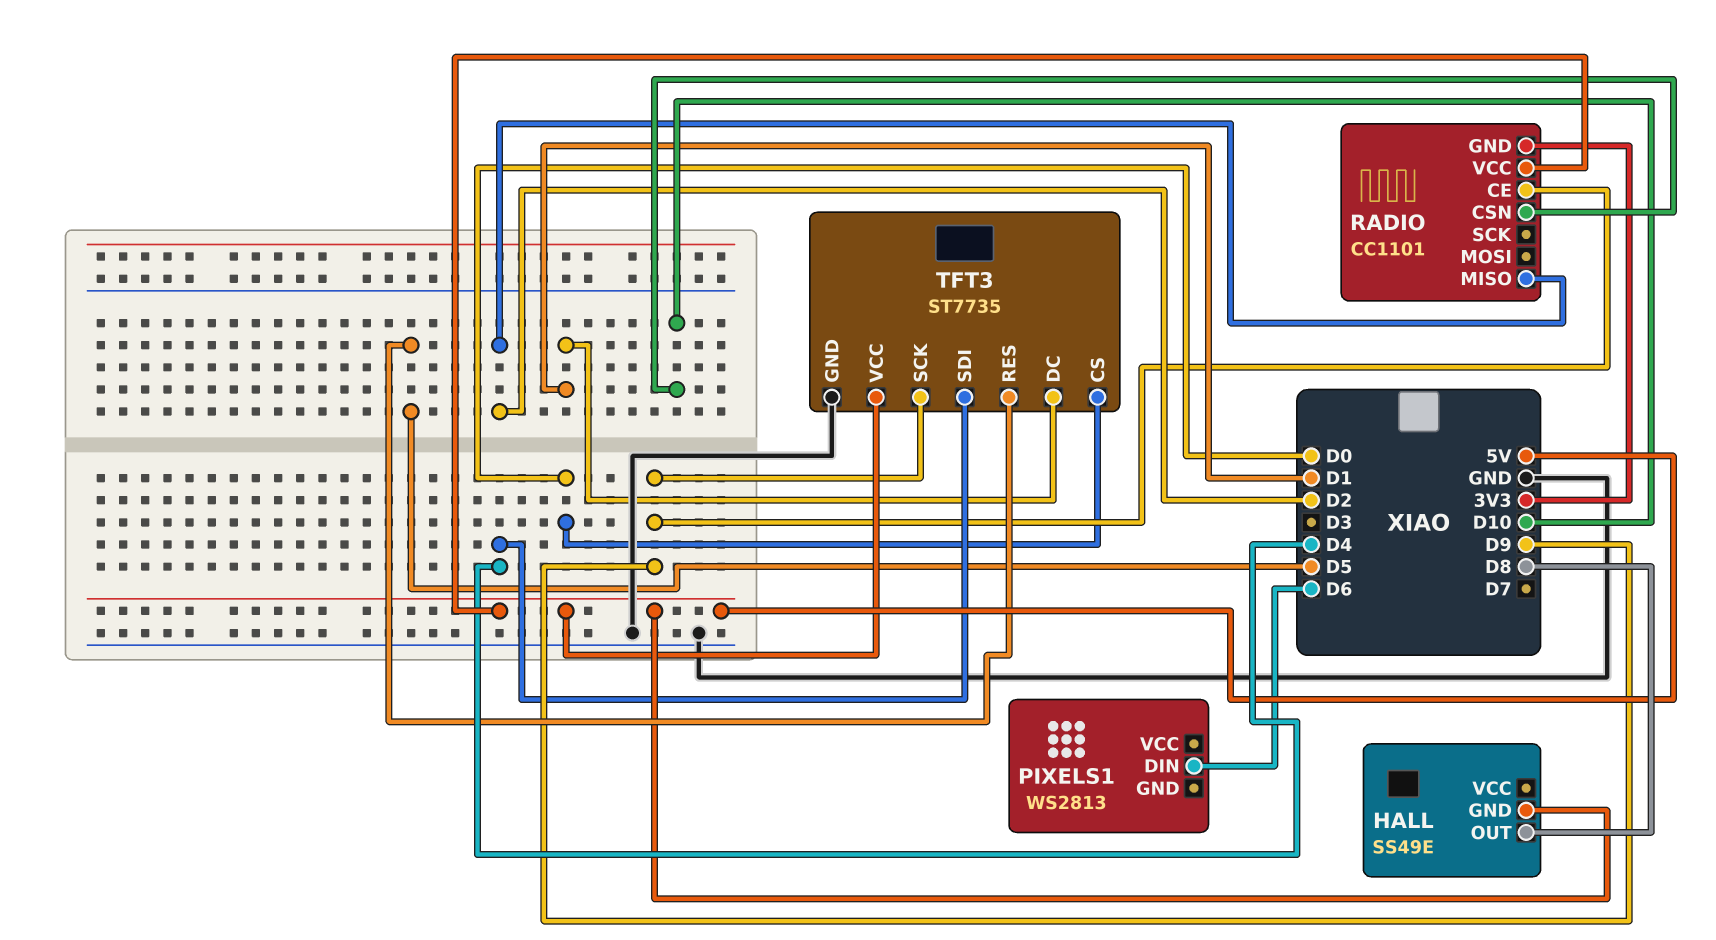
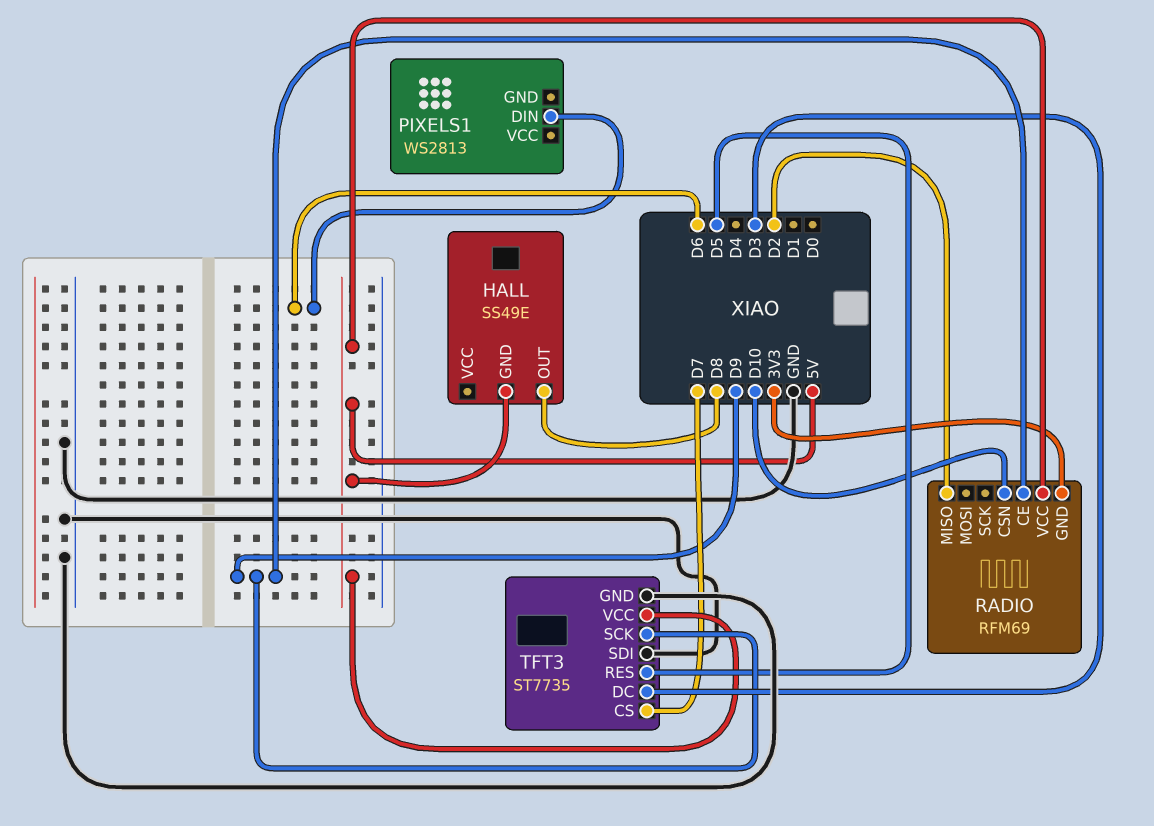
RADIO: CC1101 -> RFM69
TFT3 pin CS: D0 -> D7
TFT3 pin DC: D1 -> D3
TFT3 pin SDI: D4 -> GND

